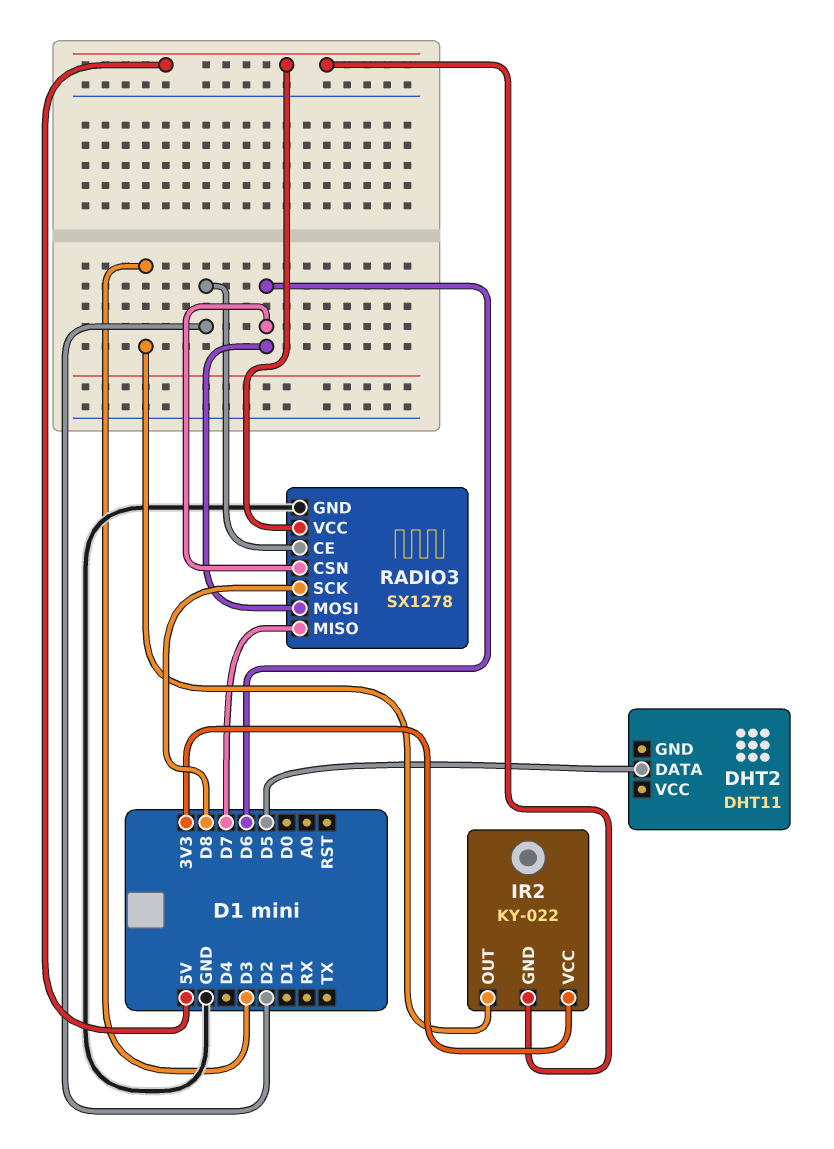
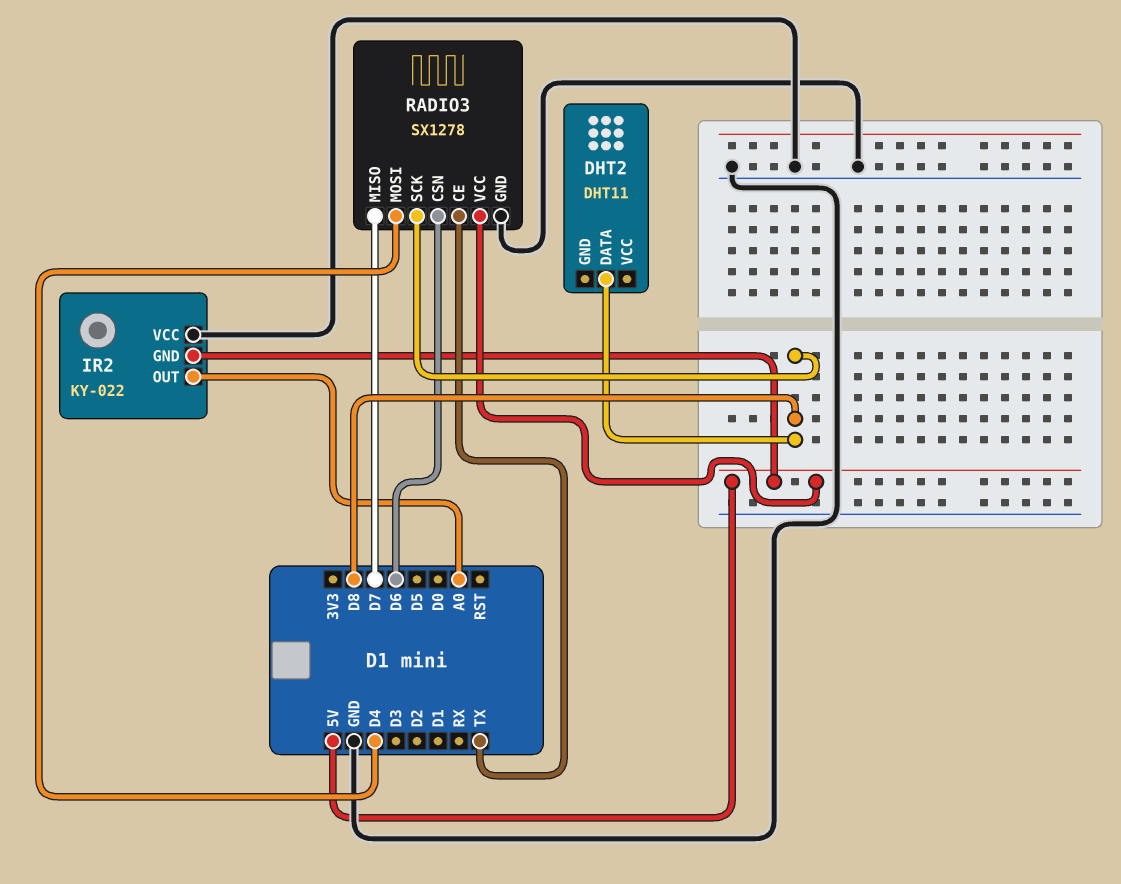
DHT2 pin DATA: D5 -> D8
IR2 pin OUT: D3 -> A0
IR2 pin VCC: 3V3 -> GND
RADIO3 pin CE: D2 -> TX
RADIO3 pin MOSI: D6 -> D4

